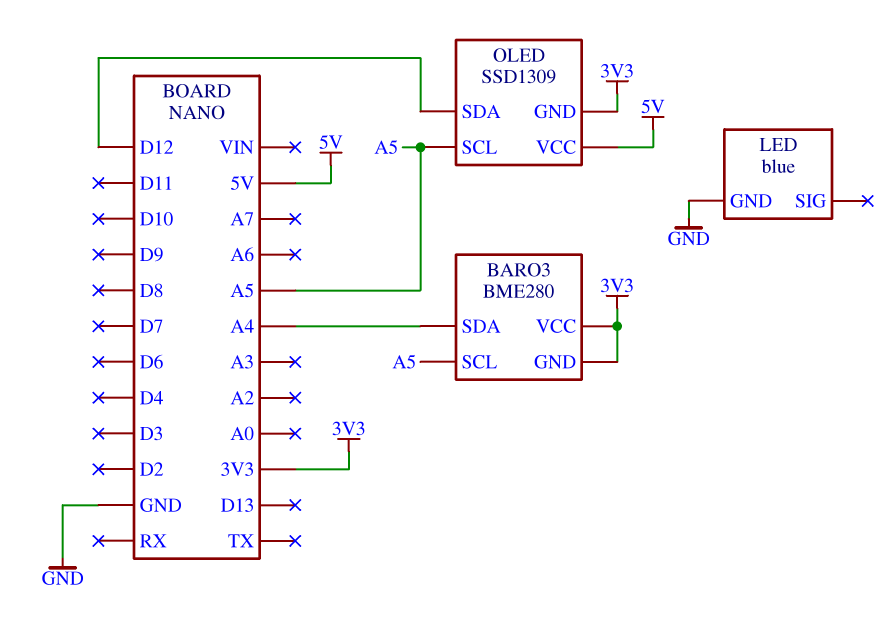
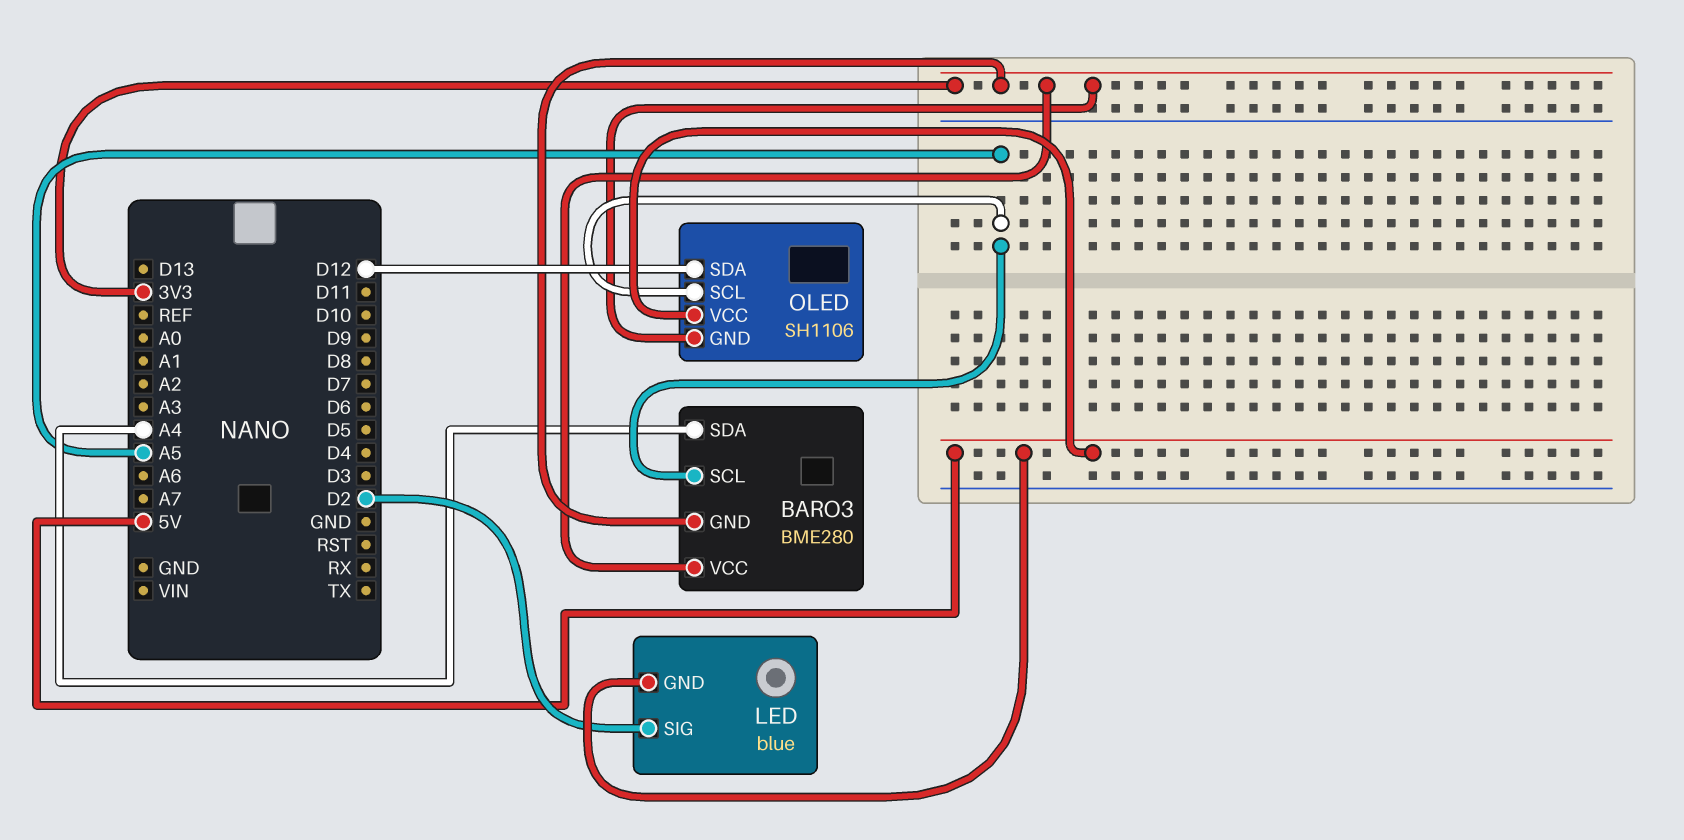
LED pin GND: GND -> 5V
LED pin SIG: none -> D2
OLED: SSD1309 -> SH1106

